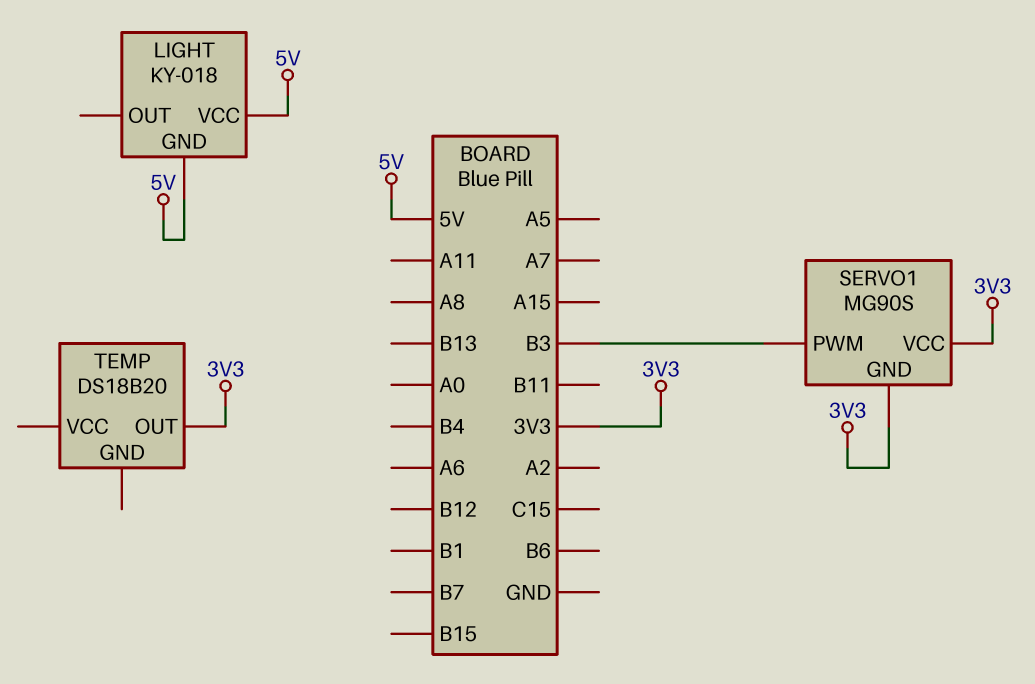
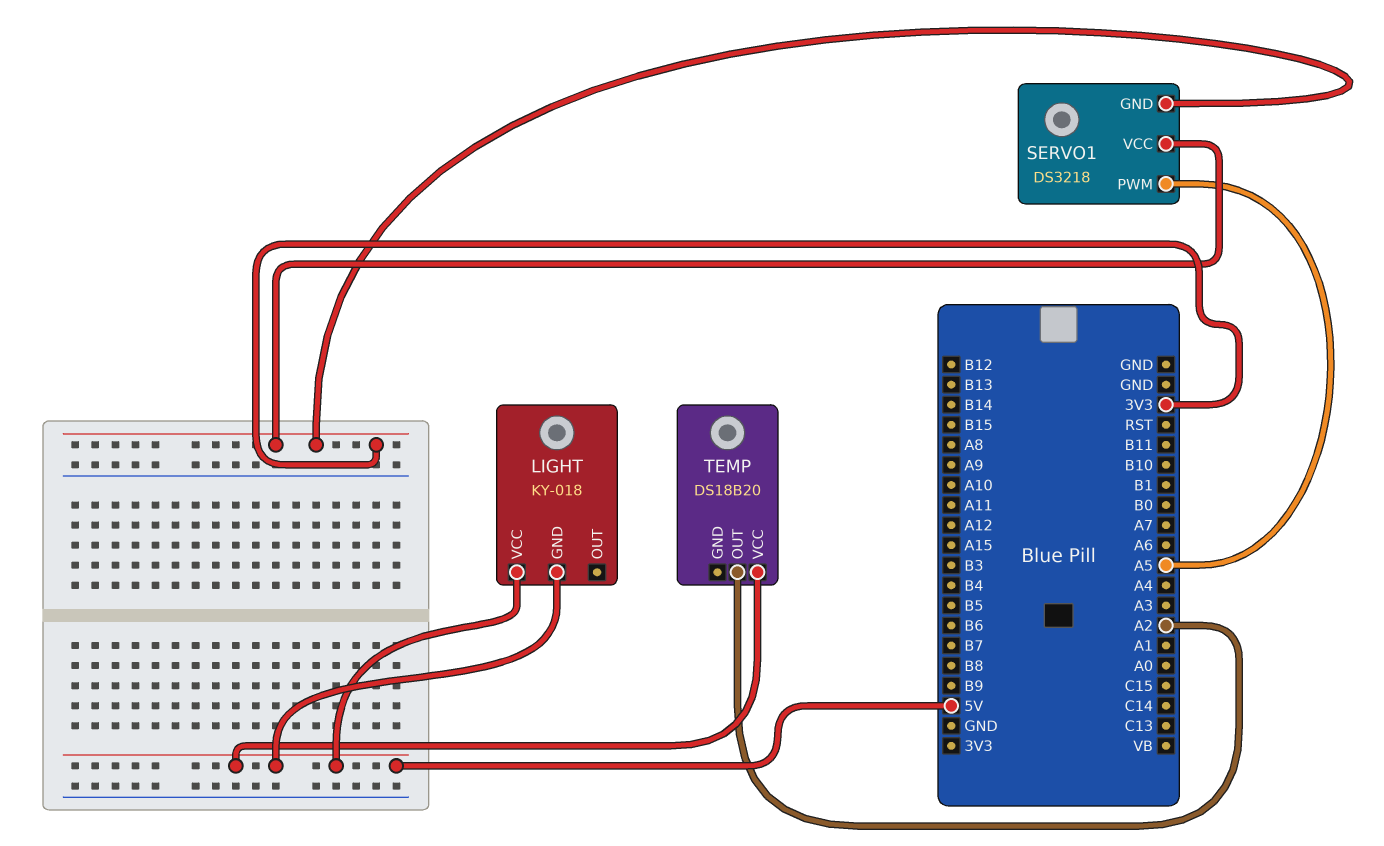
SERVO1: MG90S -> DS3218
SERVO1 pin PWM: B3 -> A5
TEMP pin OUT: 3V3 -> A2
TEMP pin VCC: none -> 5V

